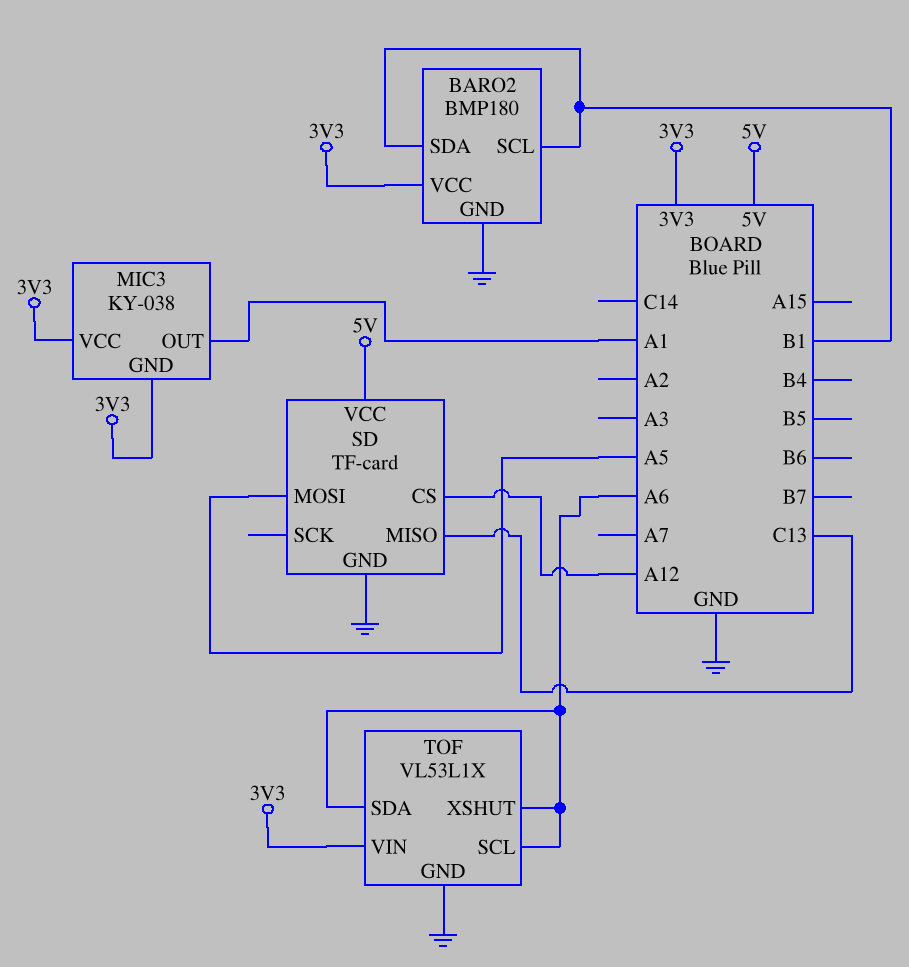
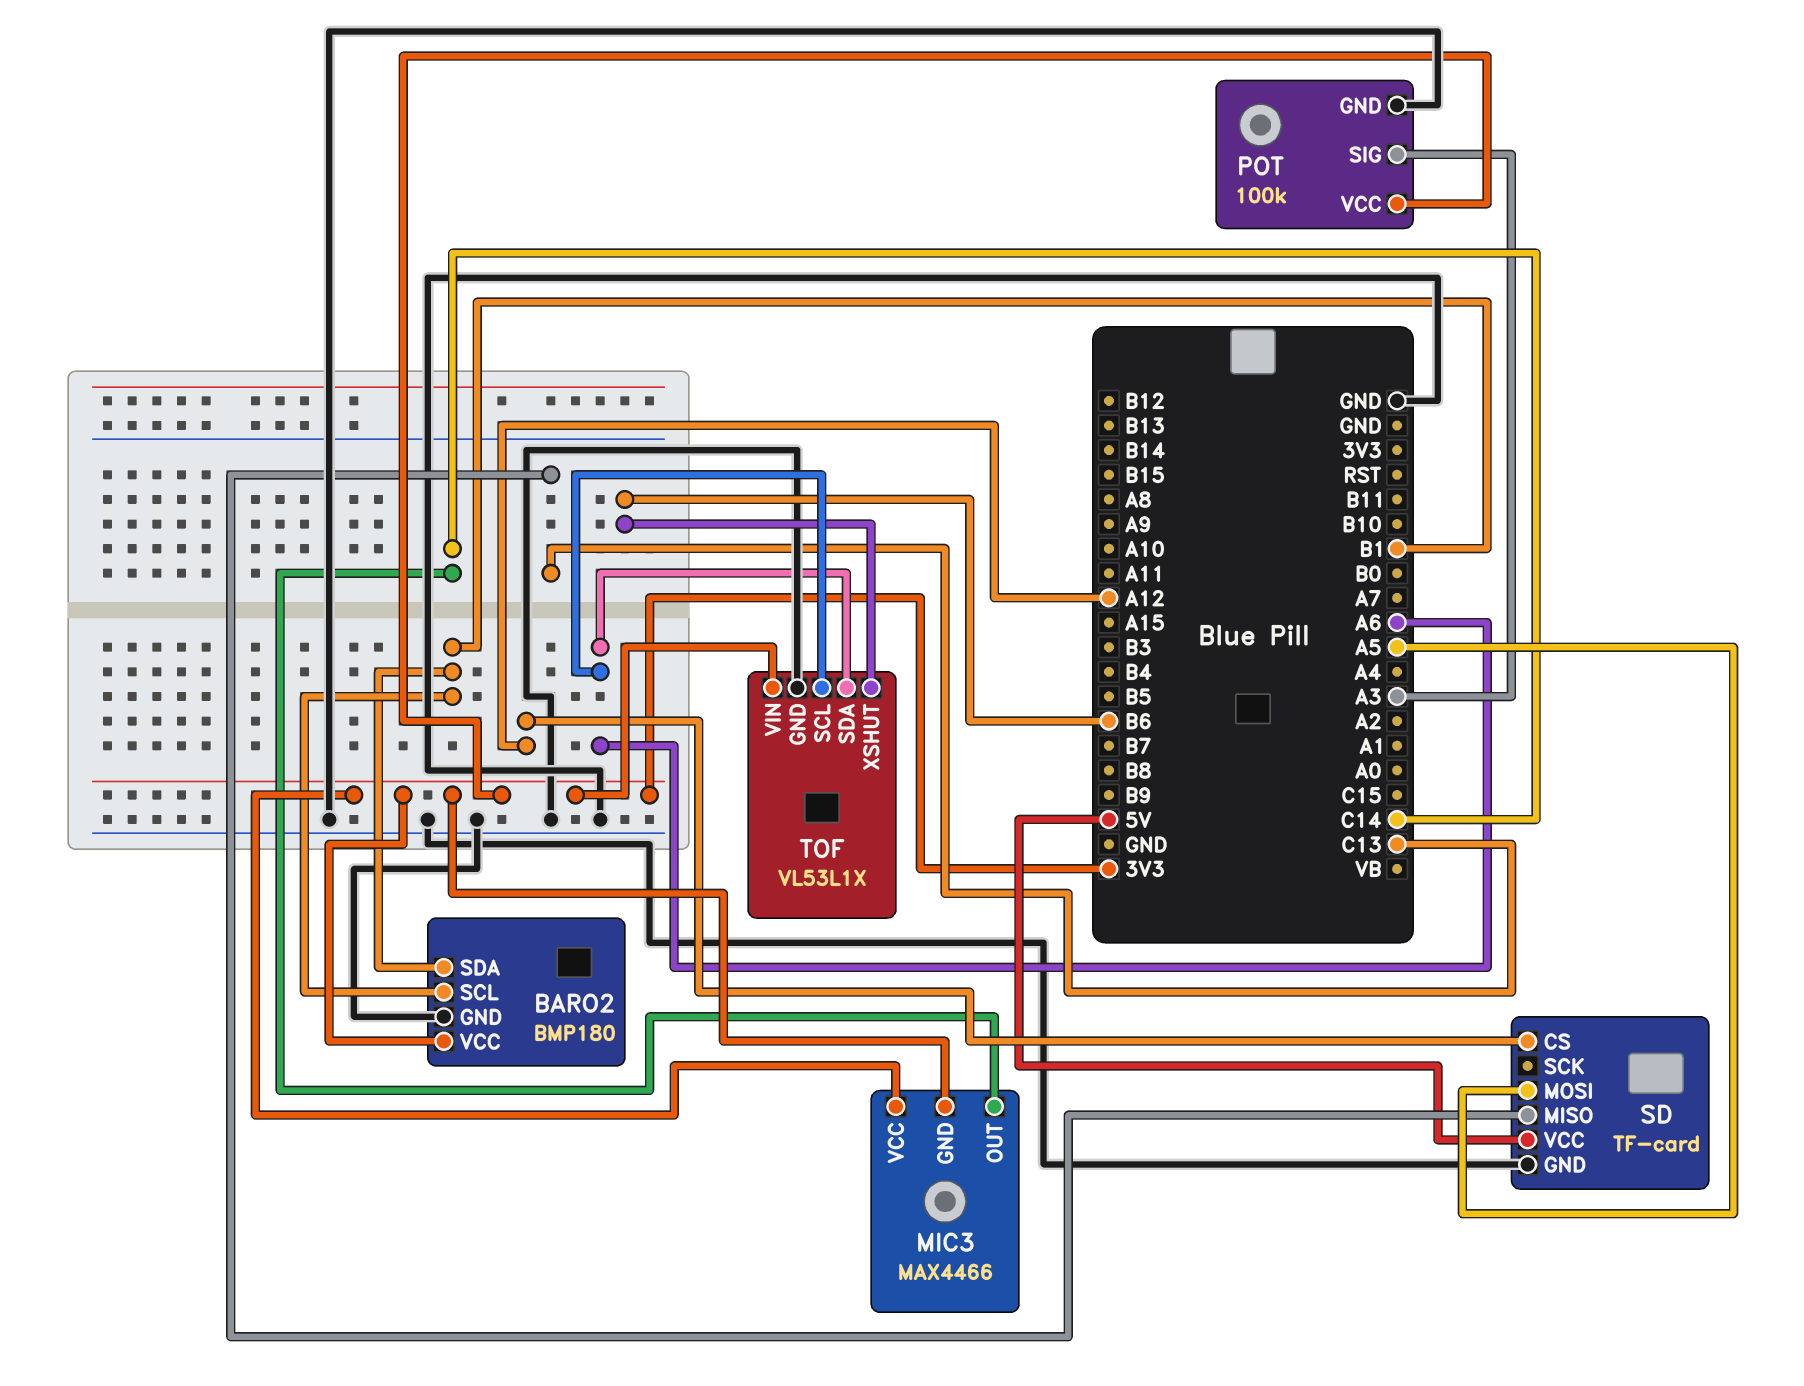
MIC3: KY-038 -> MAX4466
MIC3 pin OUT: A1 -> C14
POT: none -> 100k
POT pin GND: none -> GND
POT pin SIG: none -> A3
POT pin VCC: none -> 3V3
TOF pin XSHUT: A6 -> B6

